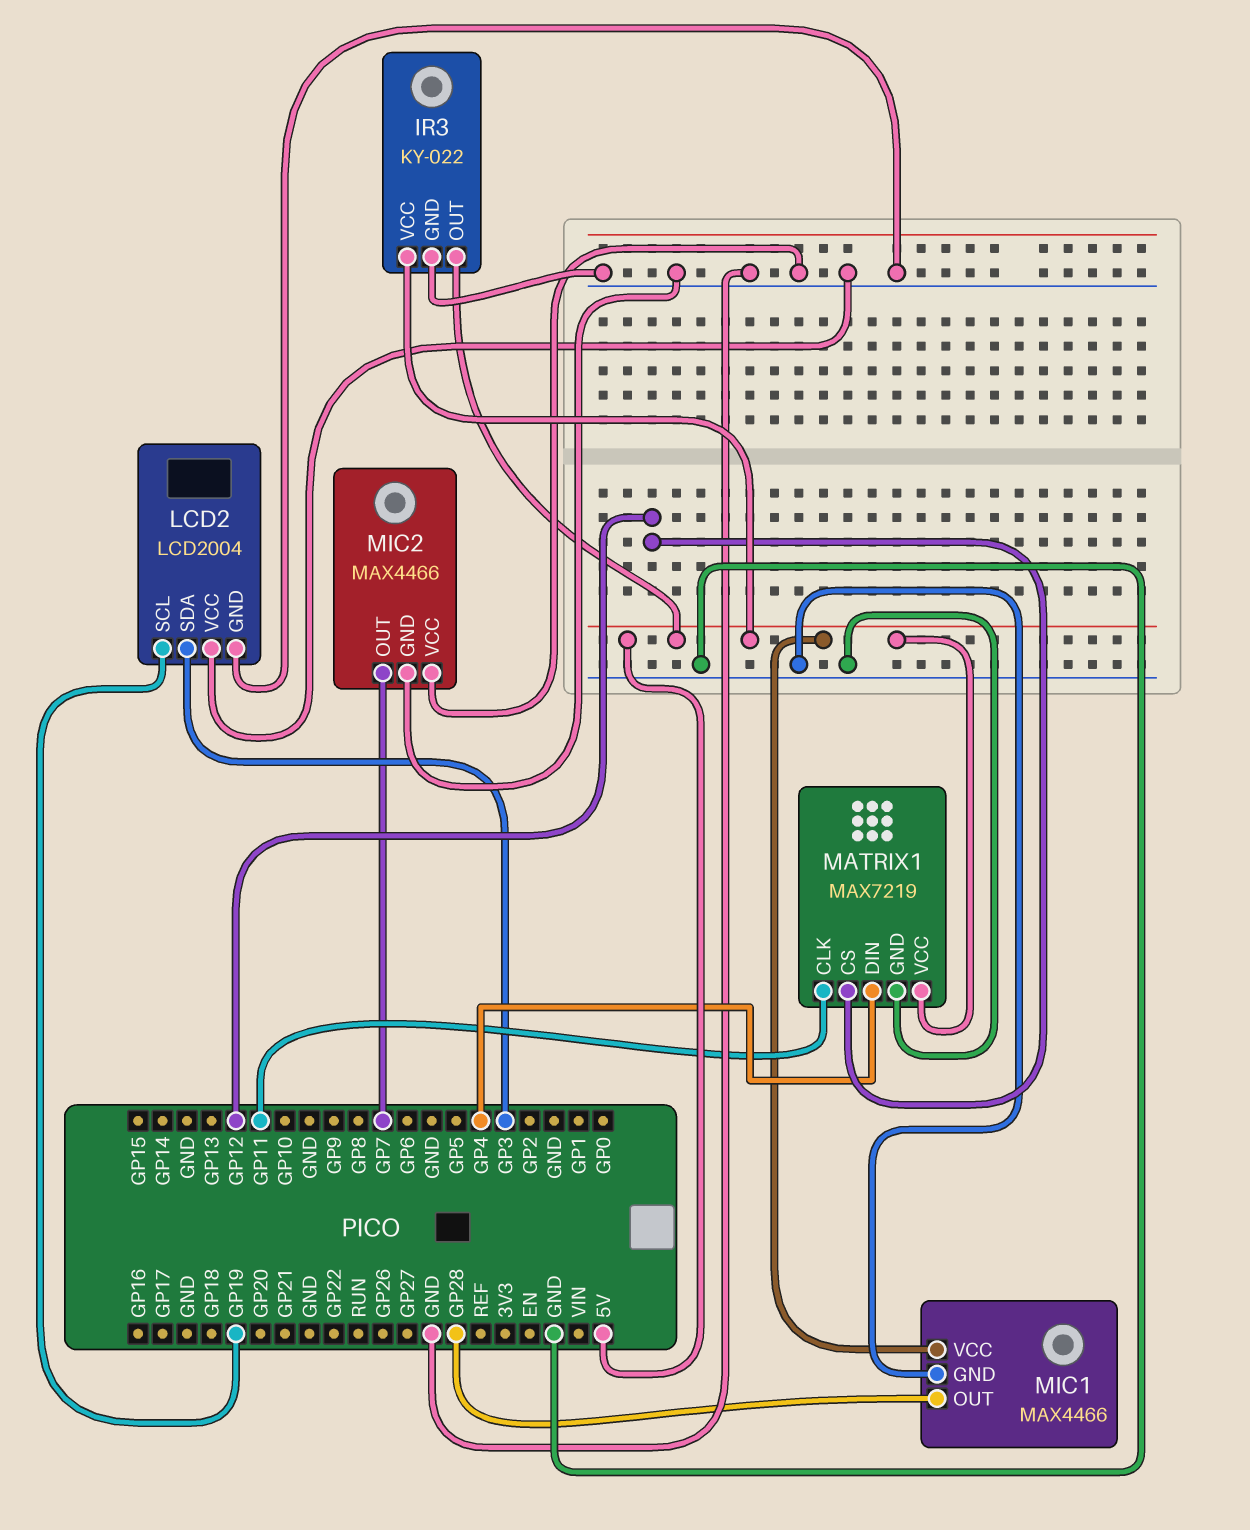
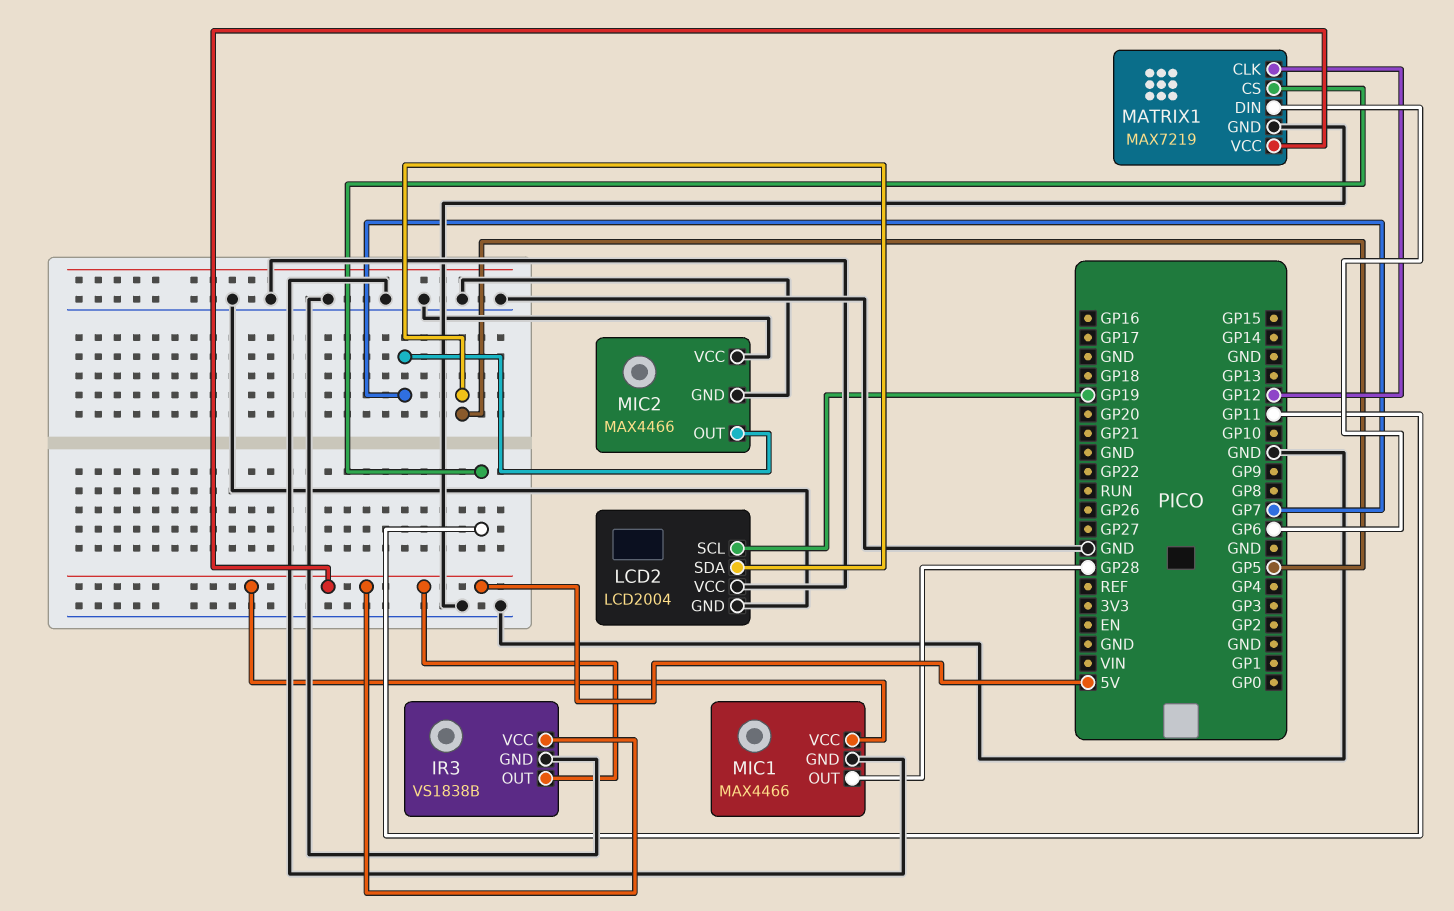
IR3: KY-022 -> VS1838B
LCD2 pin SDA: GP3 -> GP5
MATRIX1 pin CLK: GP11 -> GP12
MATRIX1 pin CS: GP12 -> GP11
MATRIX1 pin DIN: GP4 -> GP6

